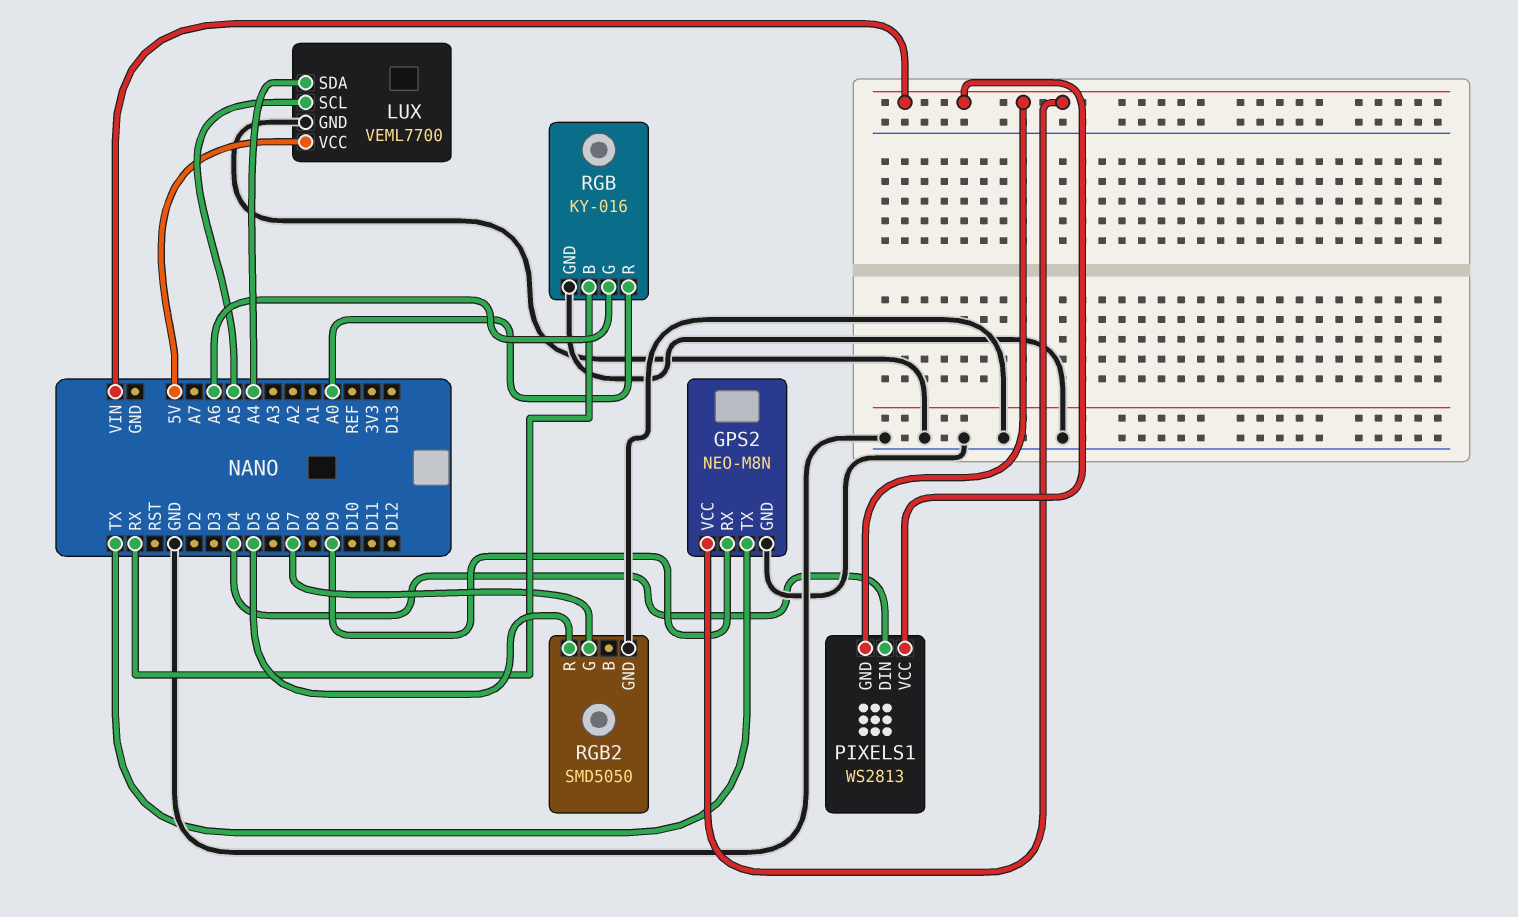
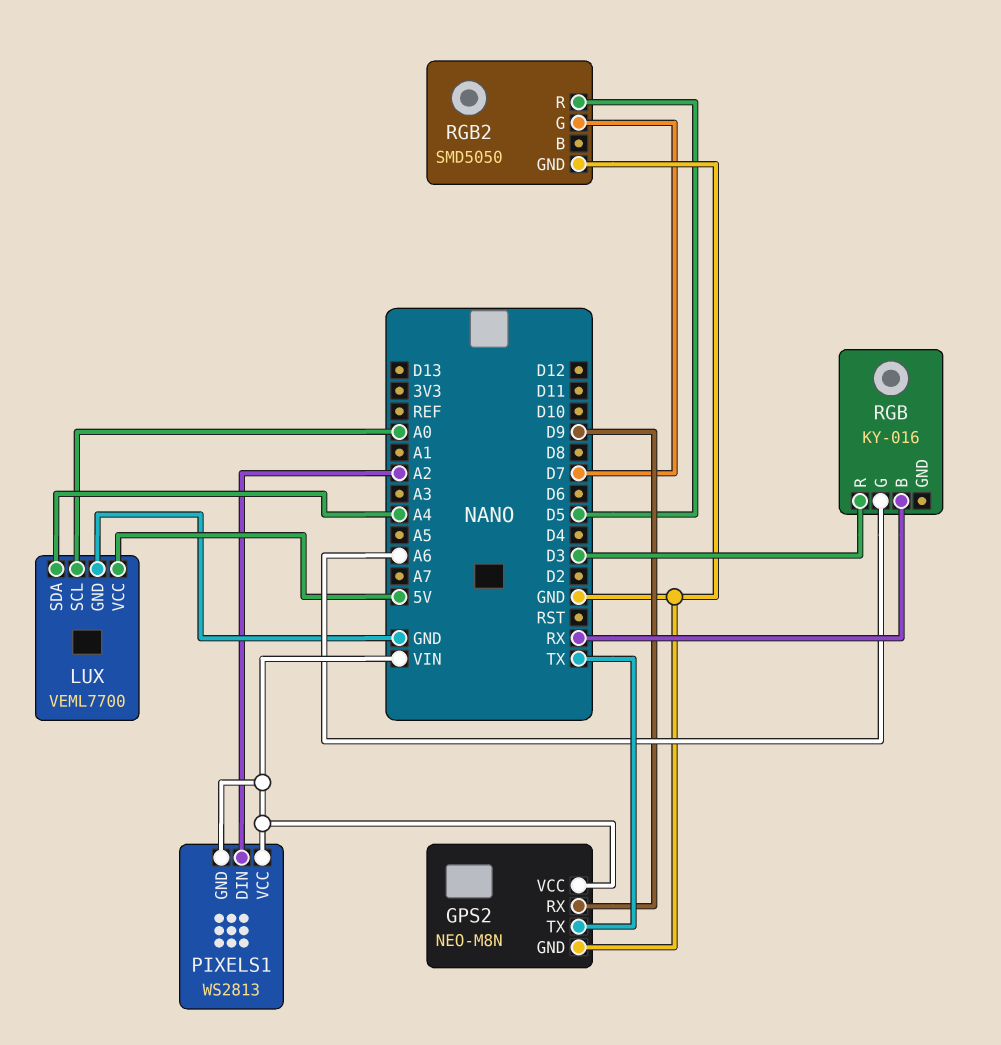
LUX pin SCL: A5 -> A0
PIXELS1 pin DIN: D4 -> A2
RGB pin GND: GND -> none
RGB pin R: A0 -> D3

